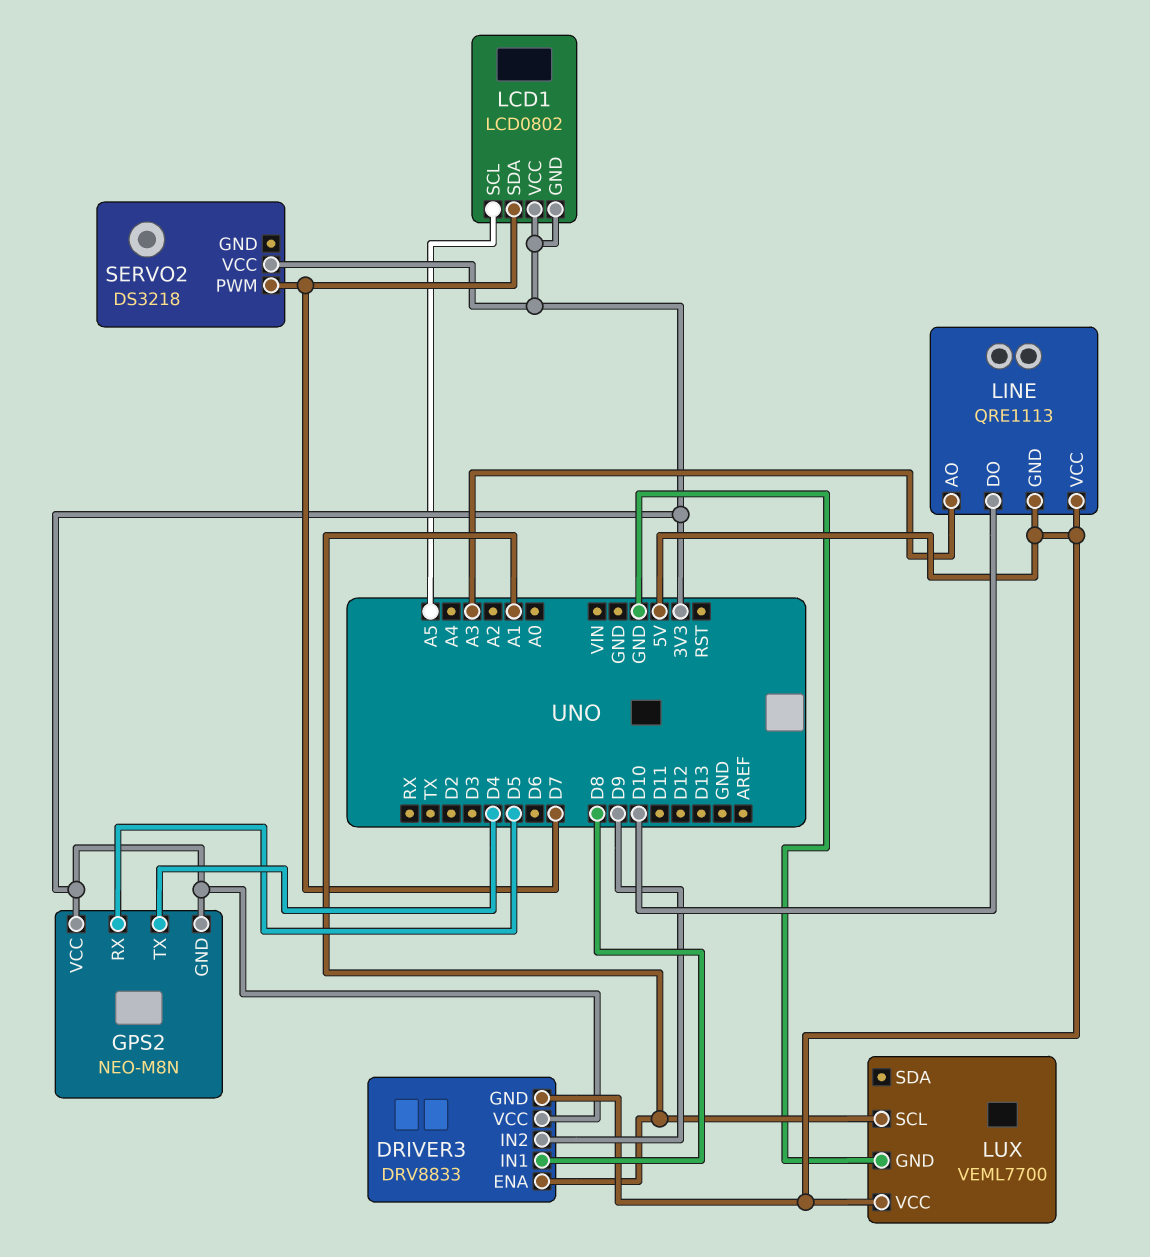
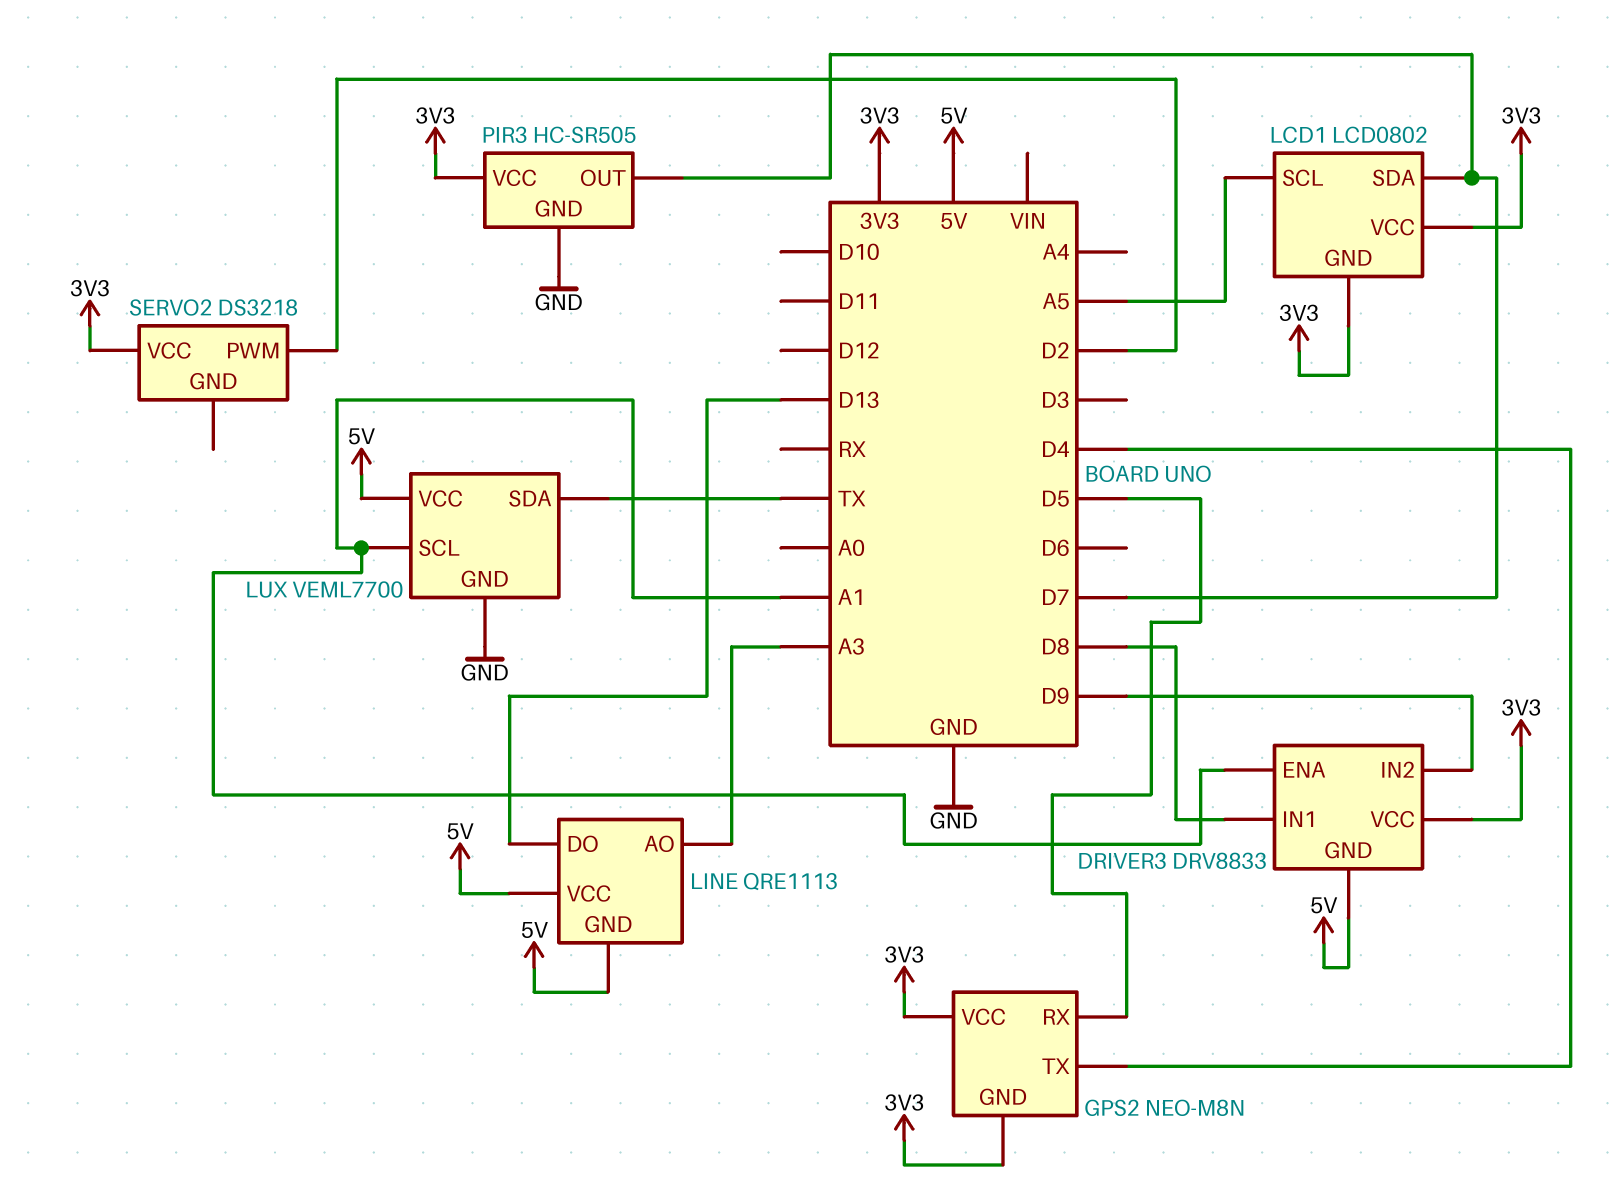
LINE pin DO: D10 -> D13
LUX pin SDA: none -> TX
PIR3: none -> HC-SR505
PIR3 pin GND: none -> GND
PIR3 pin OUT: none -> D7
PIR3 pin VCC: none -> 3V3
SERVO2 pin PWM: D7 -> D2

